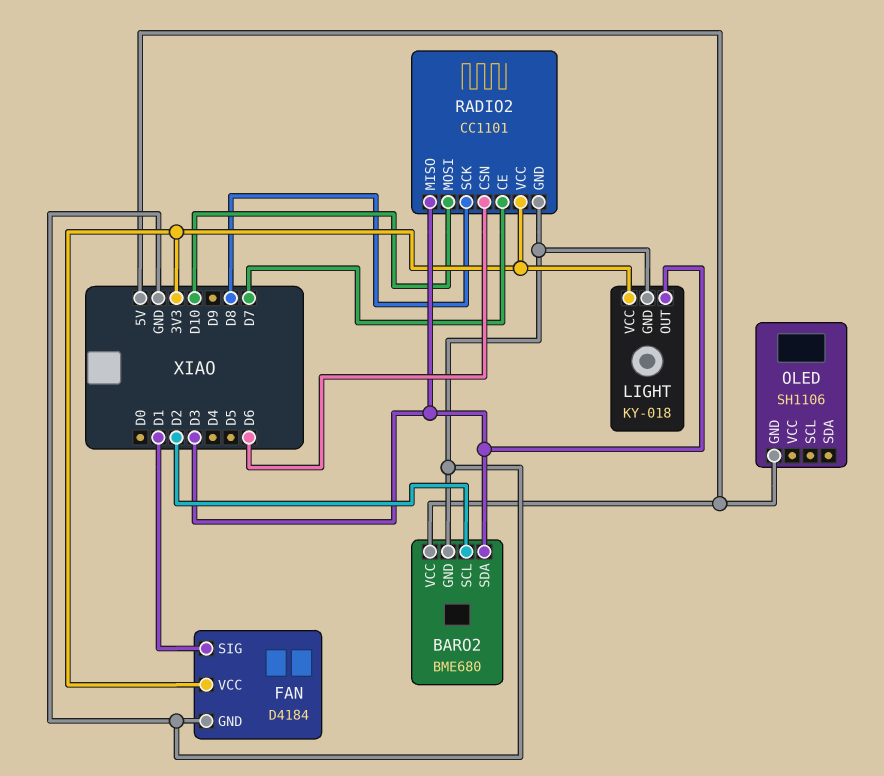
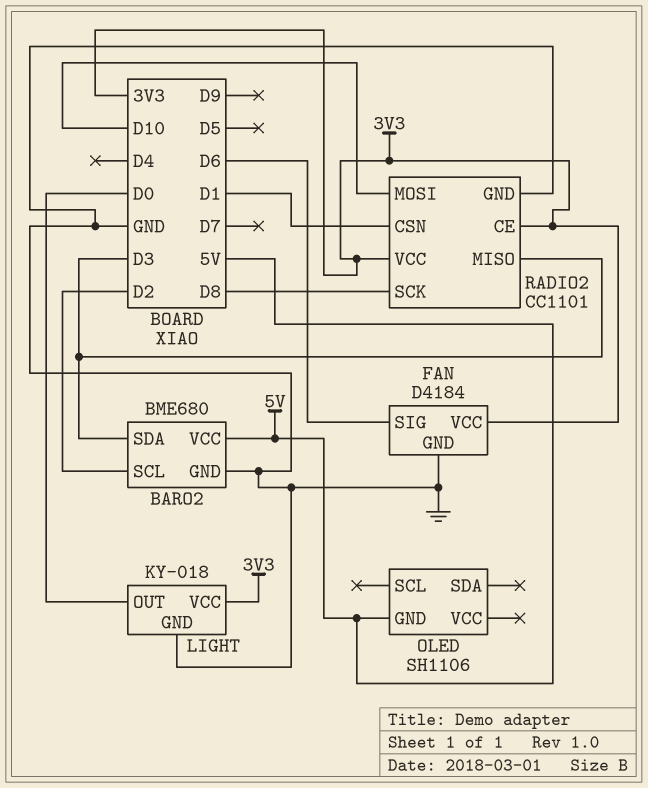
FAN pin SIG: D1 -> D6
LIGHT pin OUT: D3 -> D0
RADIO2 pin CE: D7 -> 3V3
RADIO2 pin CSN: D6 -> D1

